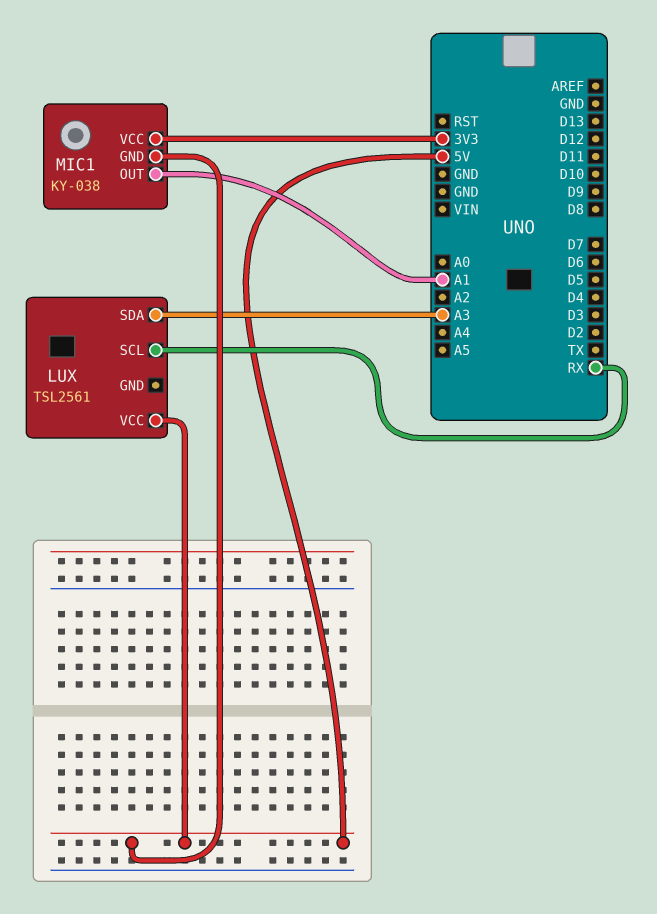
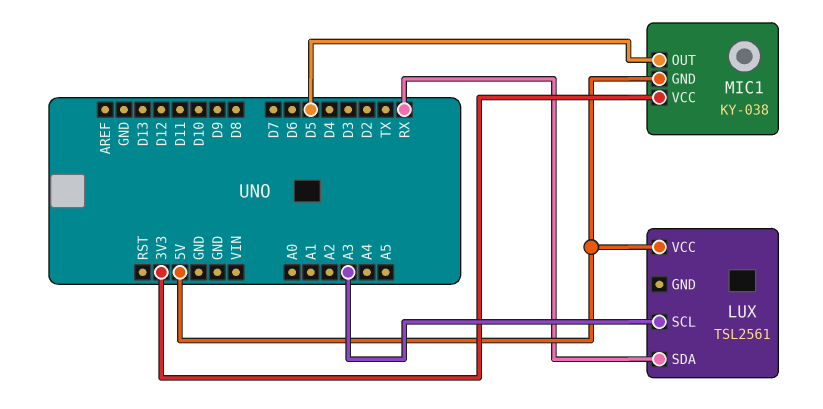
LUX pin SCL: RX -> A3
LUX pin SDA: A3 -> RX
MIC1 pin OUT: A1 -> D5

